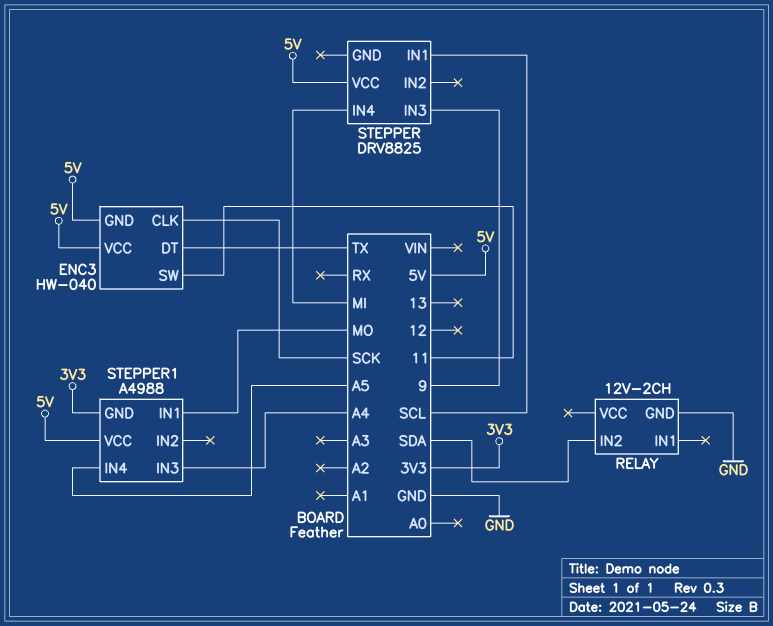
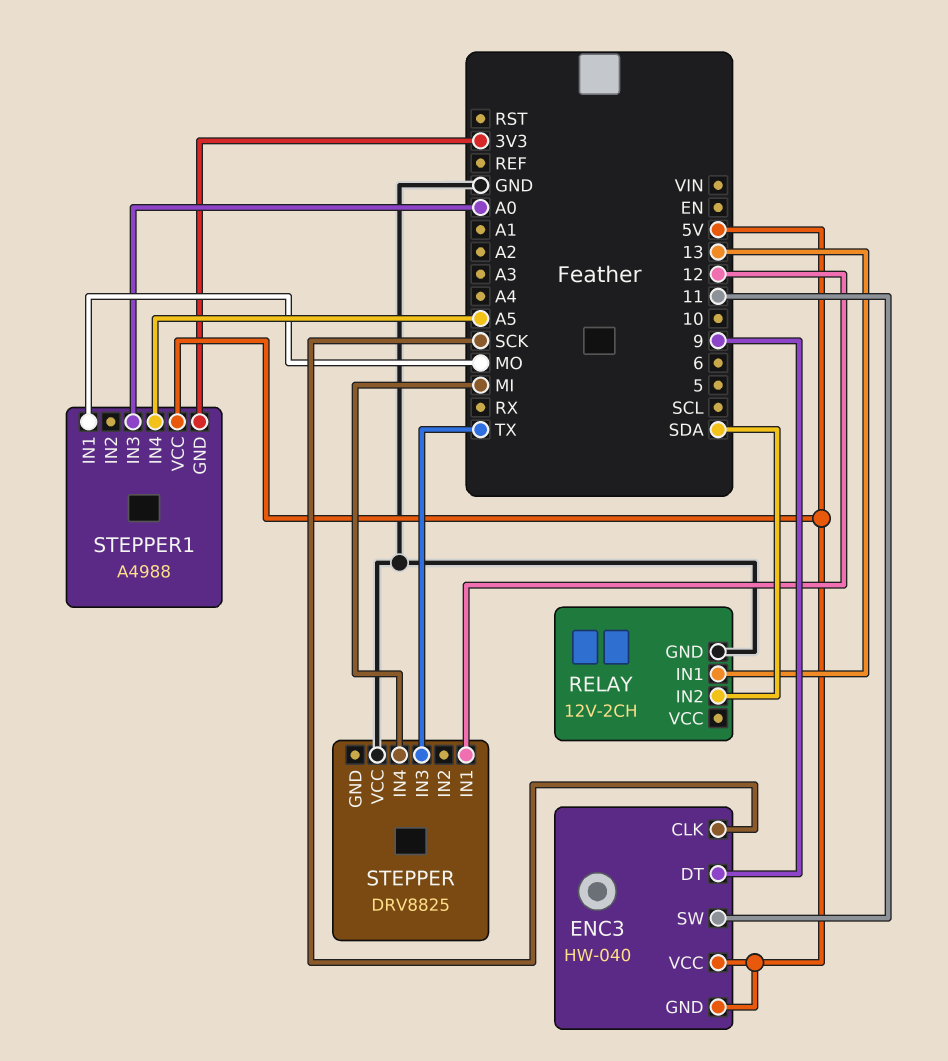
ENC3 pin DT: TX -> 9
RELAY pin IN1: none -> 13
STEPPER pin IN1: SCL -> 12
STEPPER pin IN3: 9 -> TX
STEPPER pin VCC: 5V -> GND
STEPPER1 pin IN3: A4 -> A0

